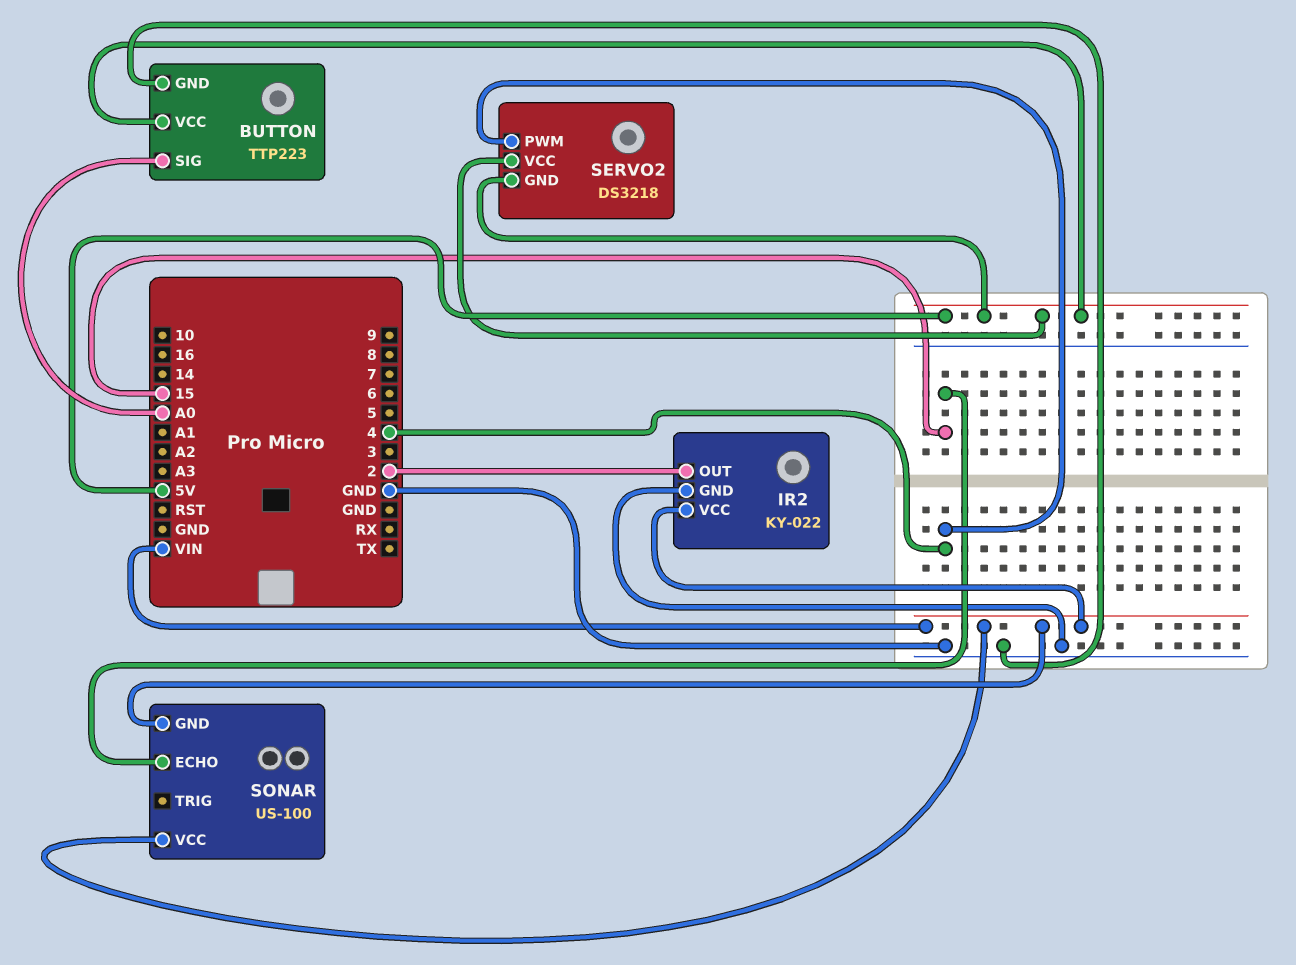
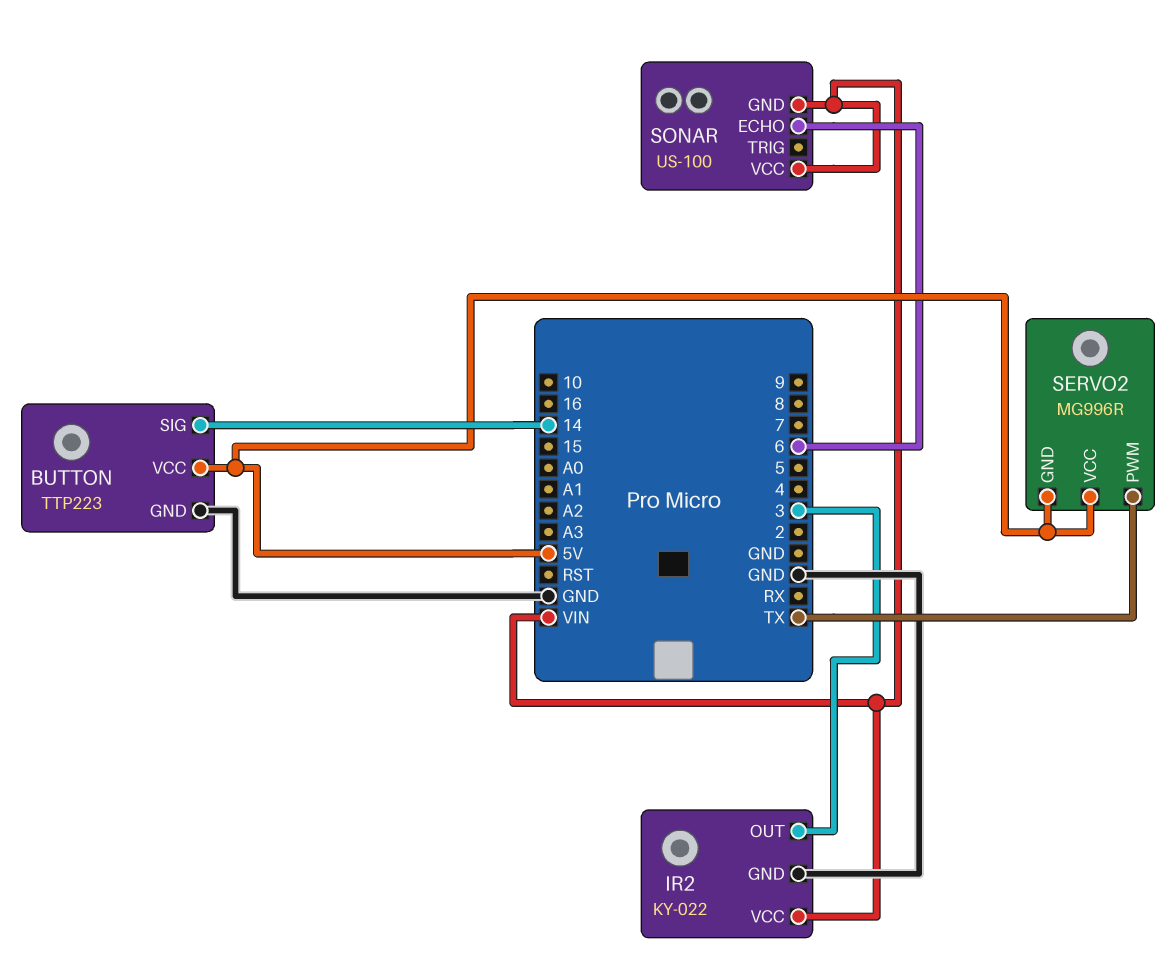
BUTTON pin SIG: A0 -> 14
IR2 pin OUT: 2 -> 3
SERVO2: DS3218 -> MG996R
SERVO2 pin PWM: 4 -> TX
SONAR pin ECHO: 15 -> 6

